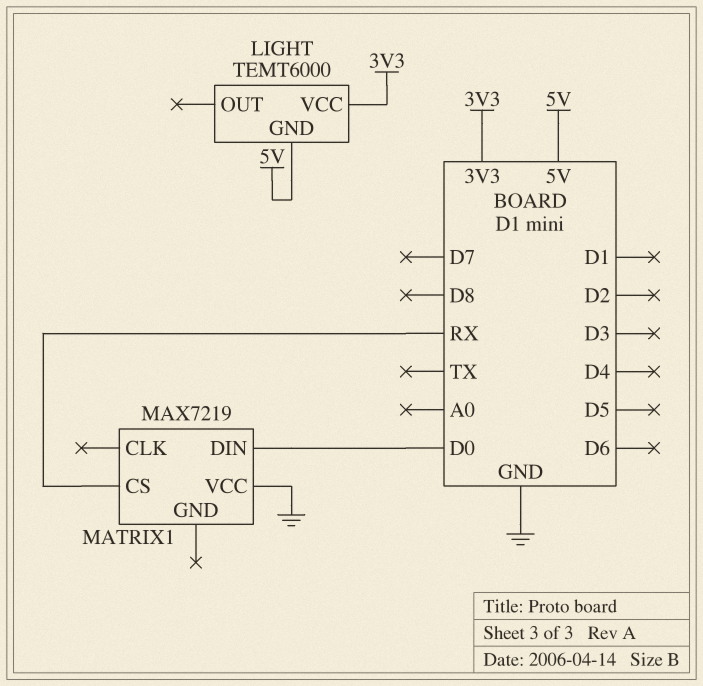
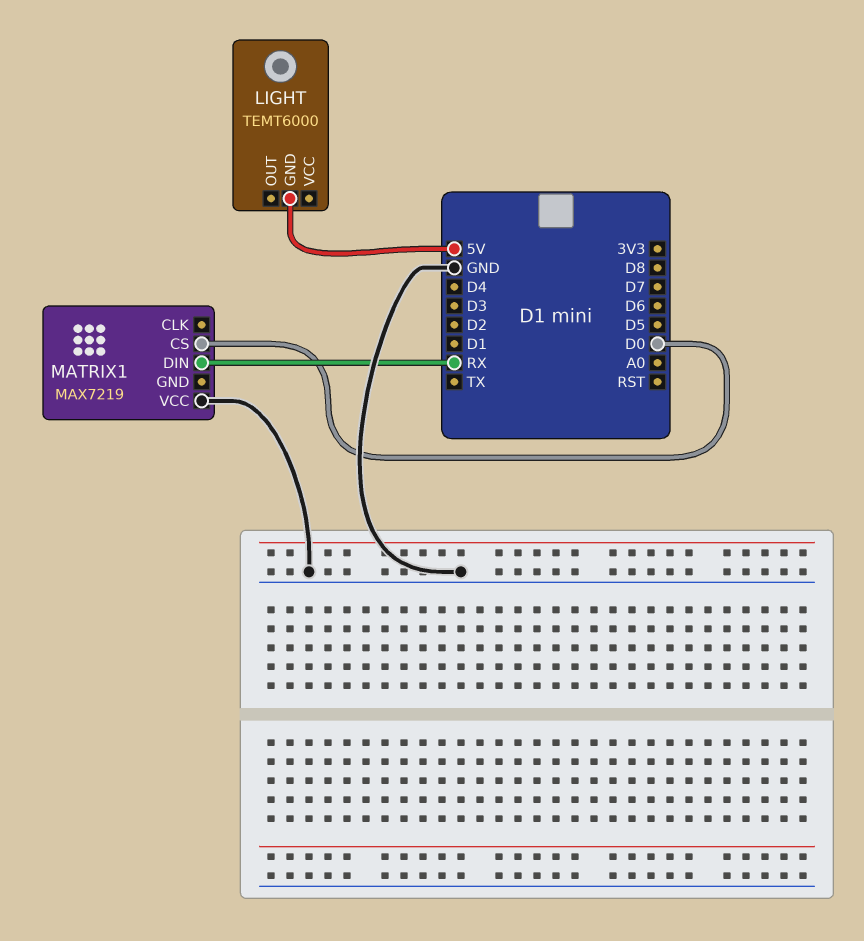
LIGHT pin VCC: 3V3 -> none
MATRIX1 pin CS: RX -> D0
MATRIX1 pin DIN: D0 -> RX

